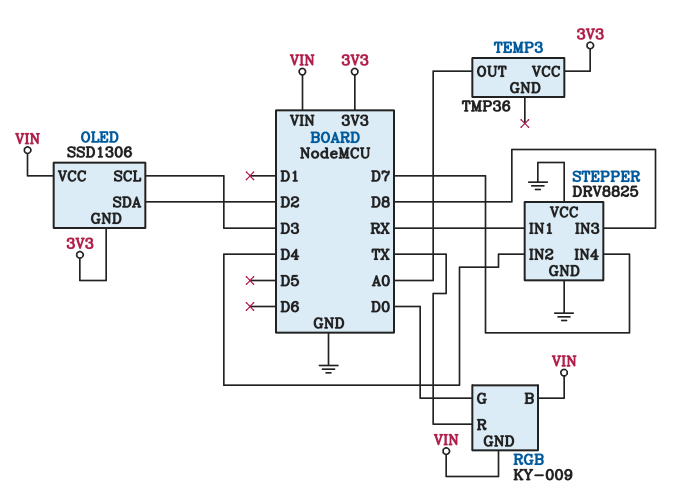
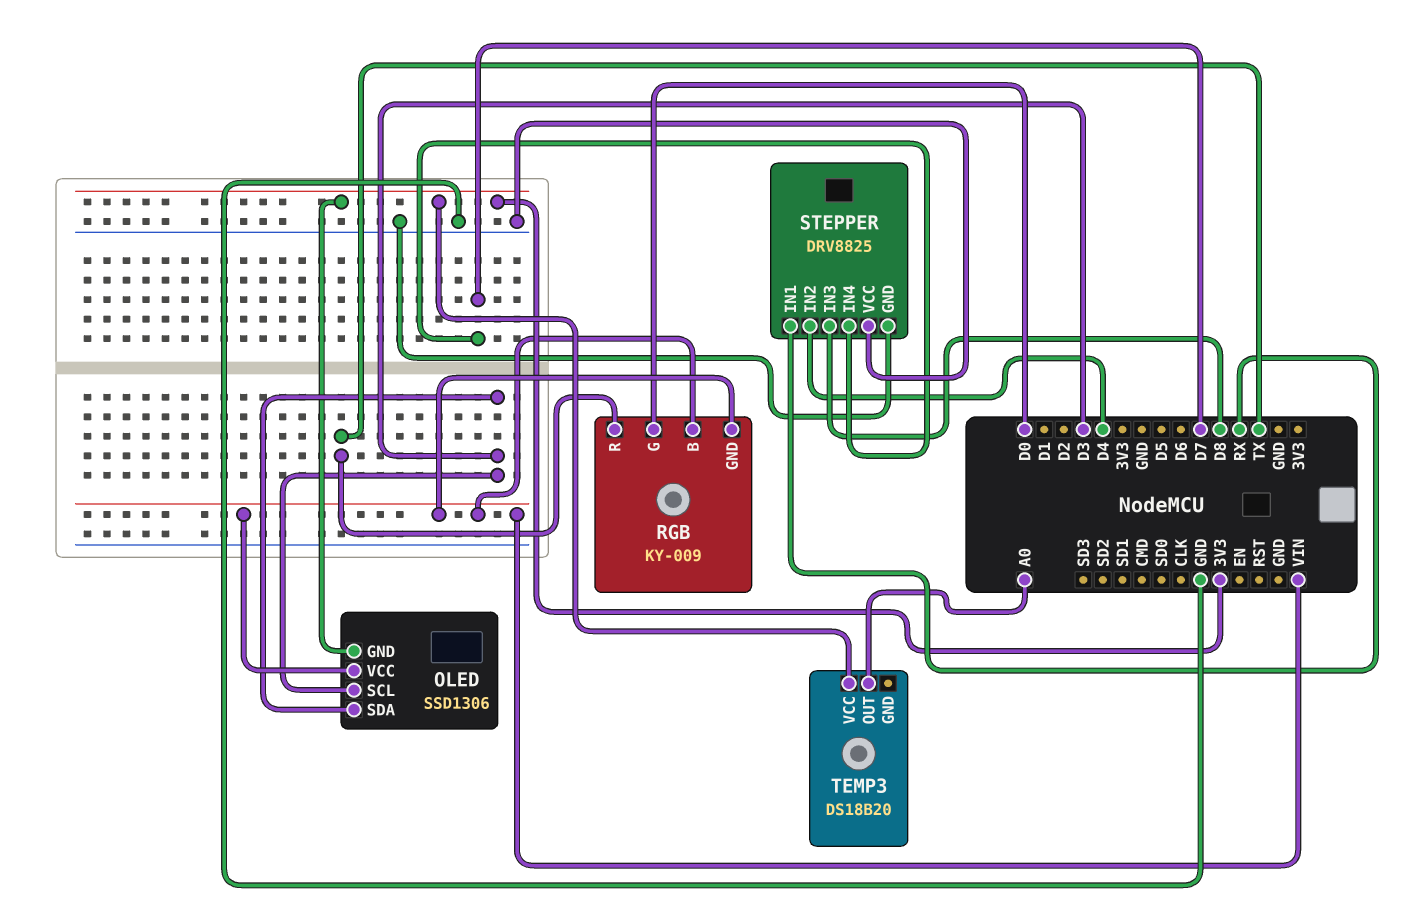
OLED pin SDA: D2 -> D3
TEMP3: TMP36 -> DS18B20

